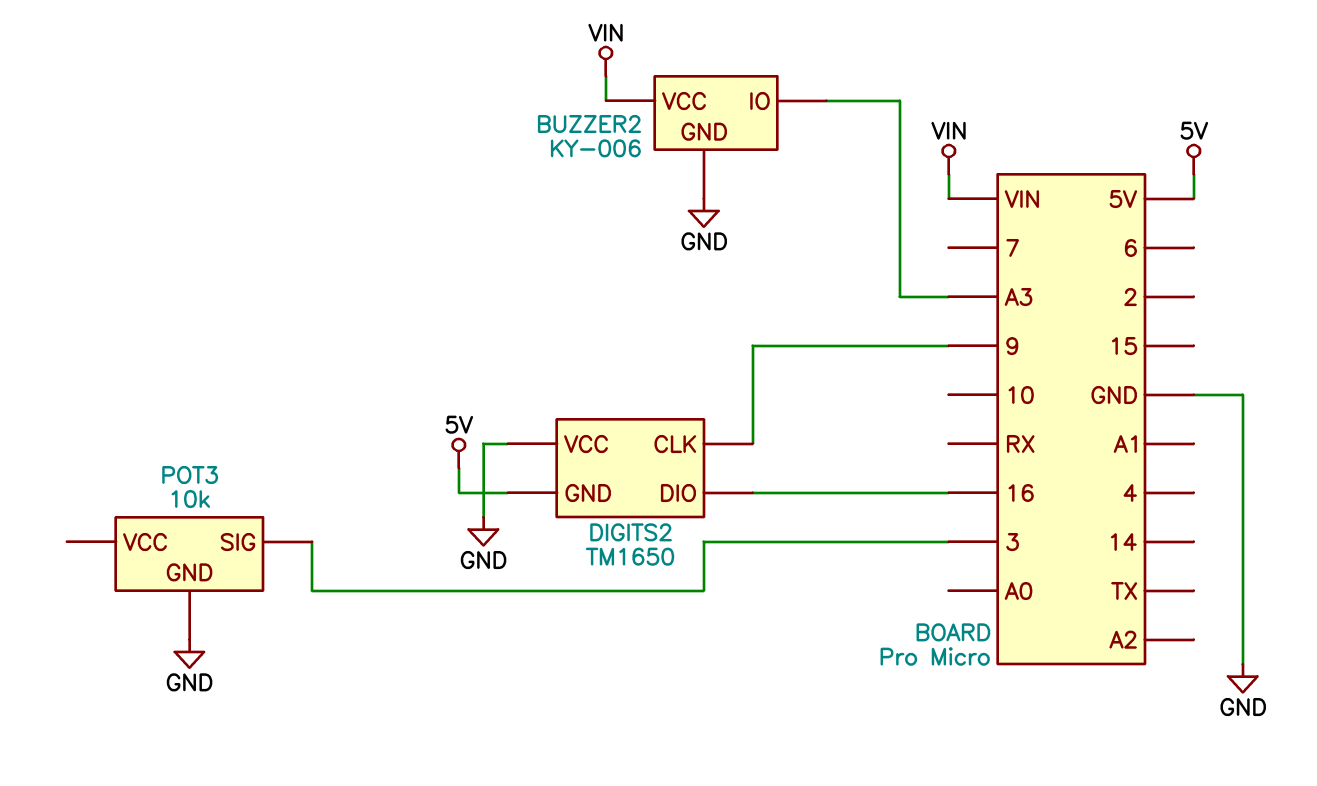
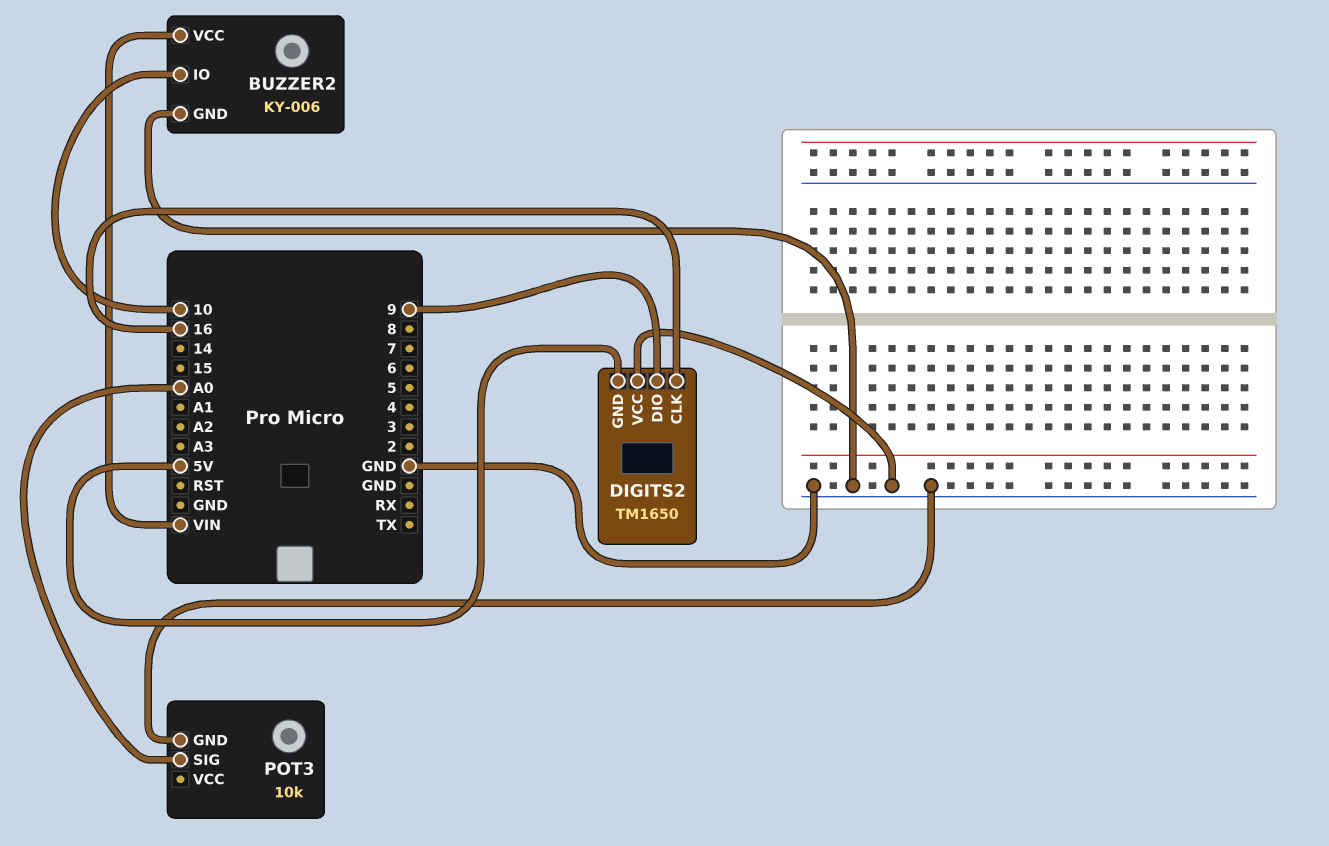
BUZZER2 pin IO: A3 -> 10
DIGITS2 pin CLK: 9 -> 16
DIGITS2 pin DIO: 16 -> 9
POT3 pin SIG: 3 -> A0

